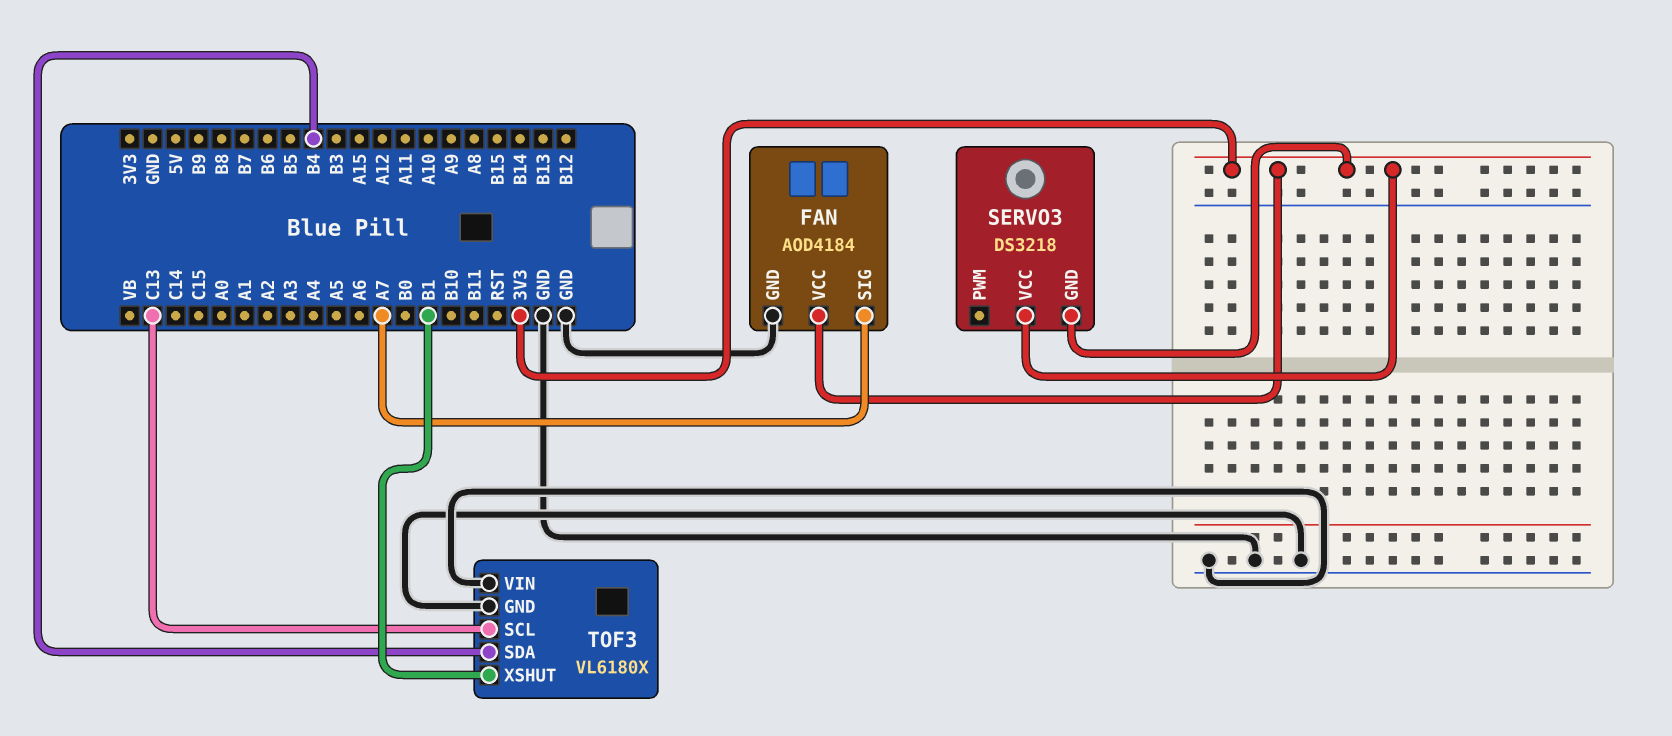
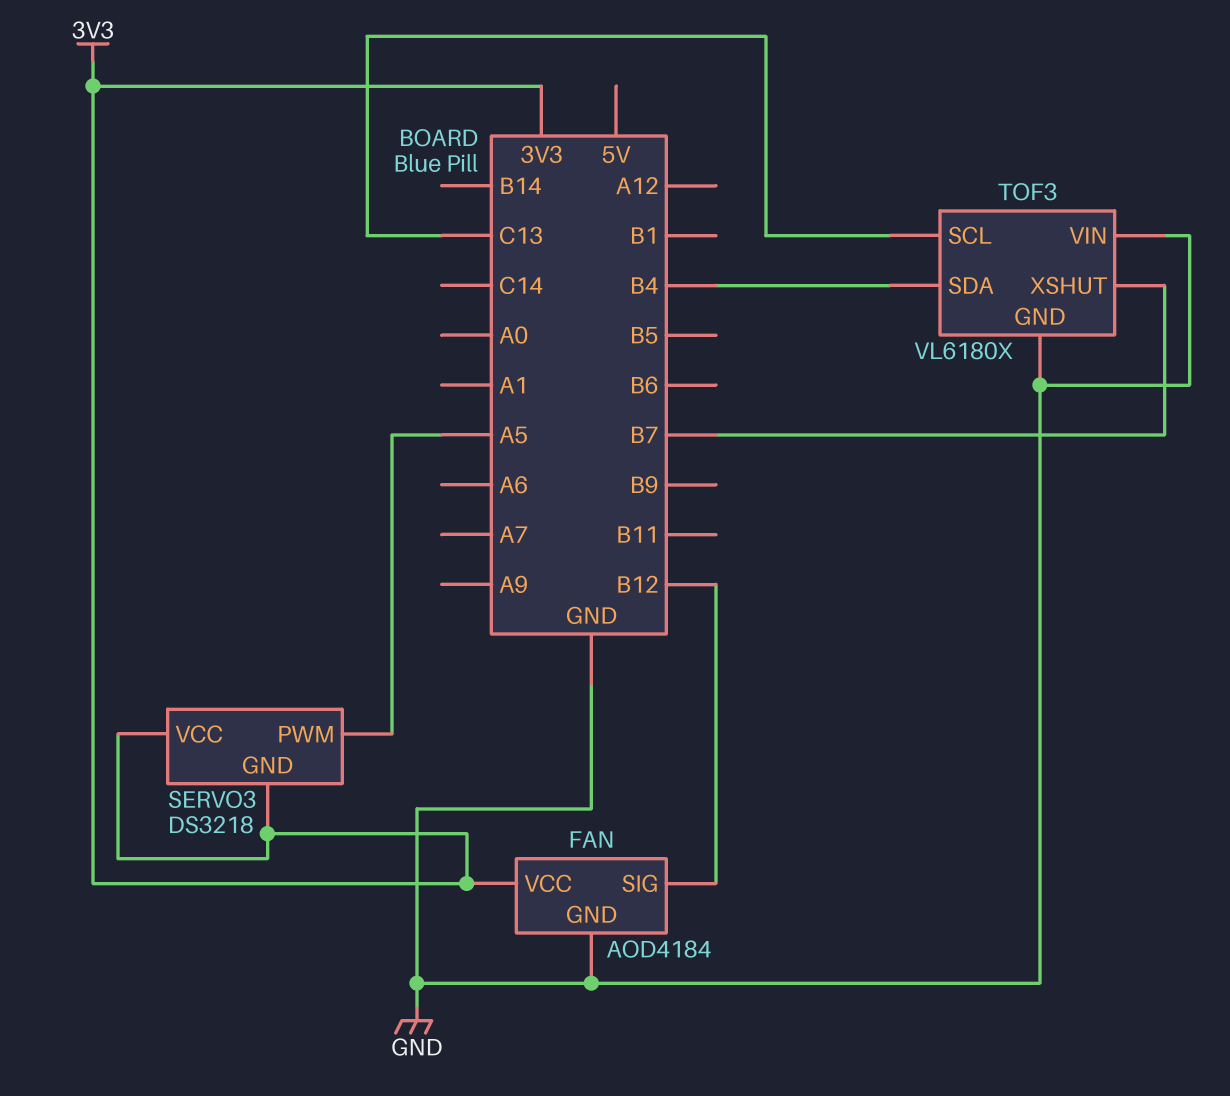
FAN pin SIG: A7 -> B12
SERVO3 pin PWM: none -> A5
TOF3 pin XSHUT: B1 -> B7

